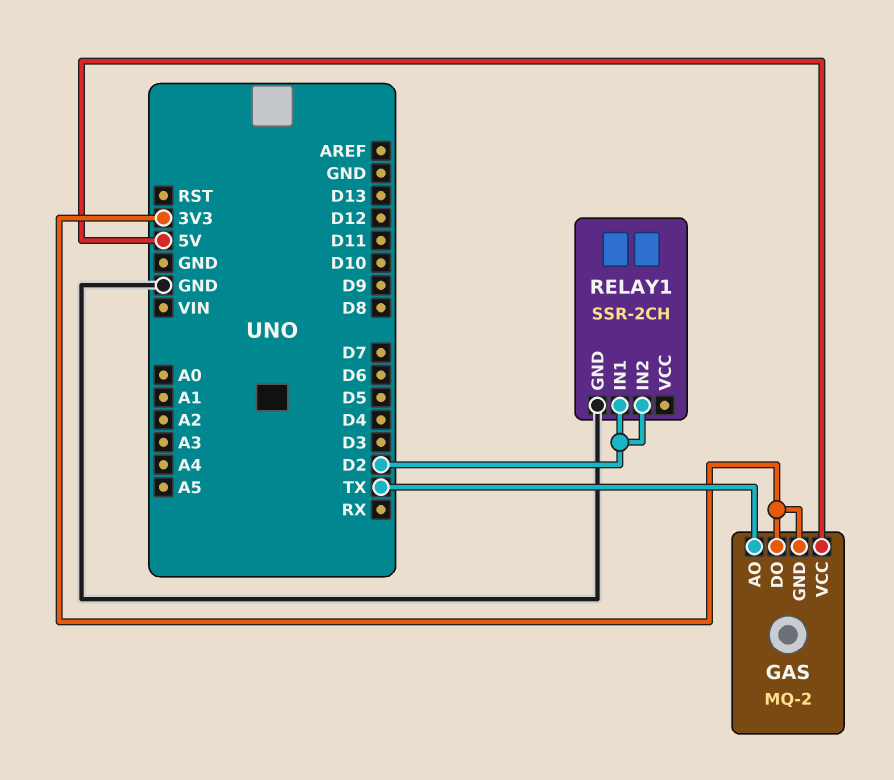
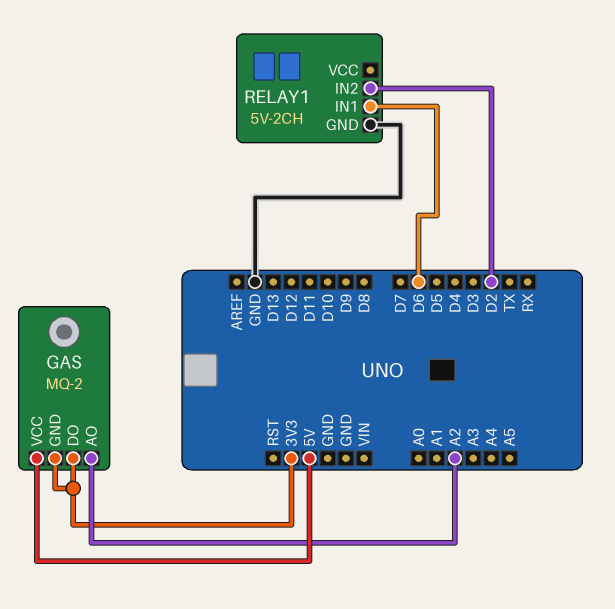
GAS pin AO: TX -> A2
RELAY1: SSR-2CH -> 5V-2CH
RELAY1 pin IN1: D2 -> D6

